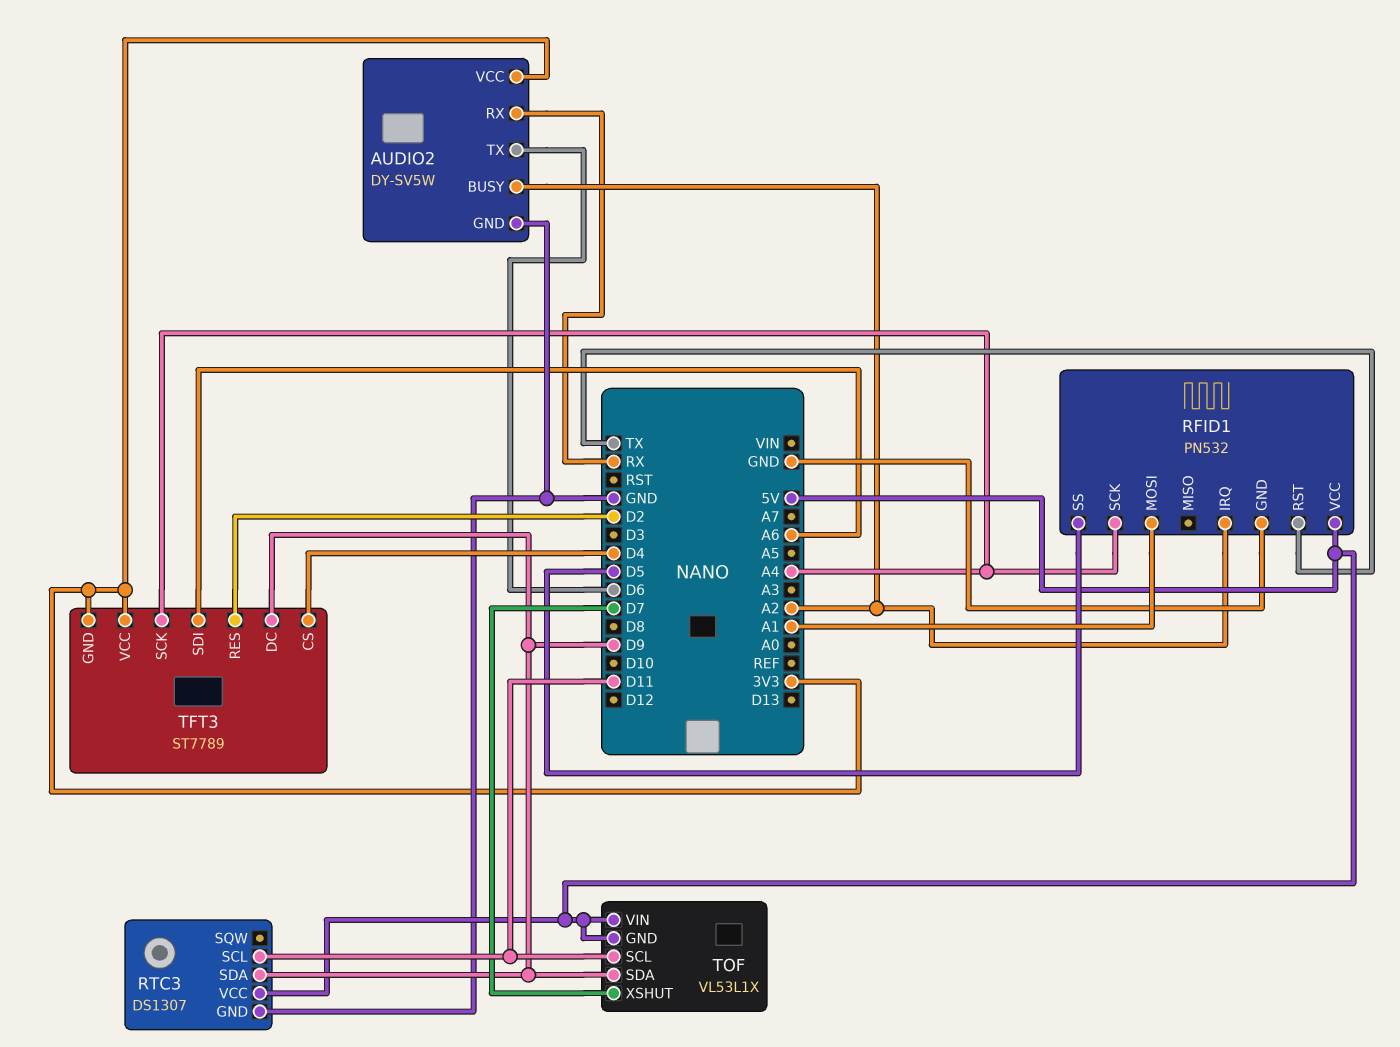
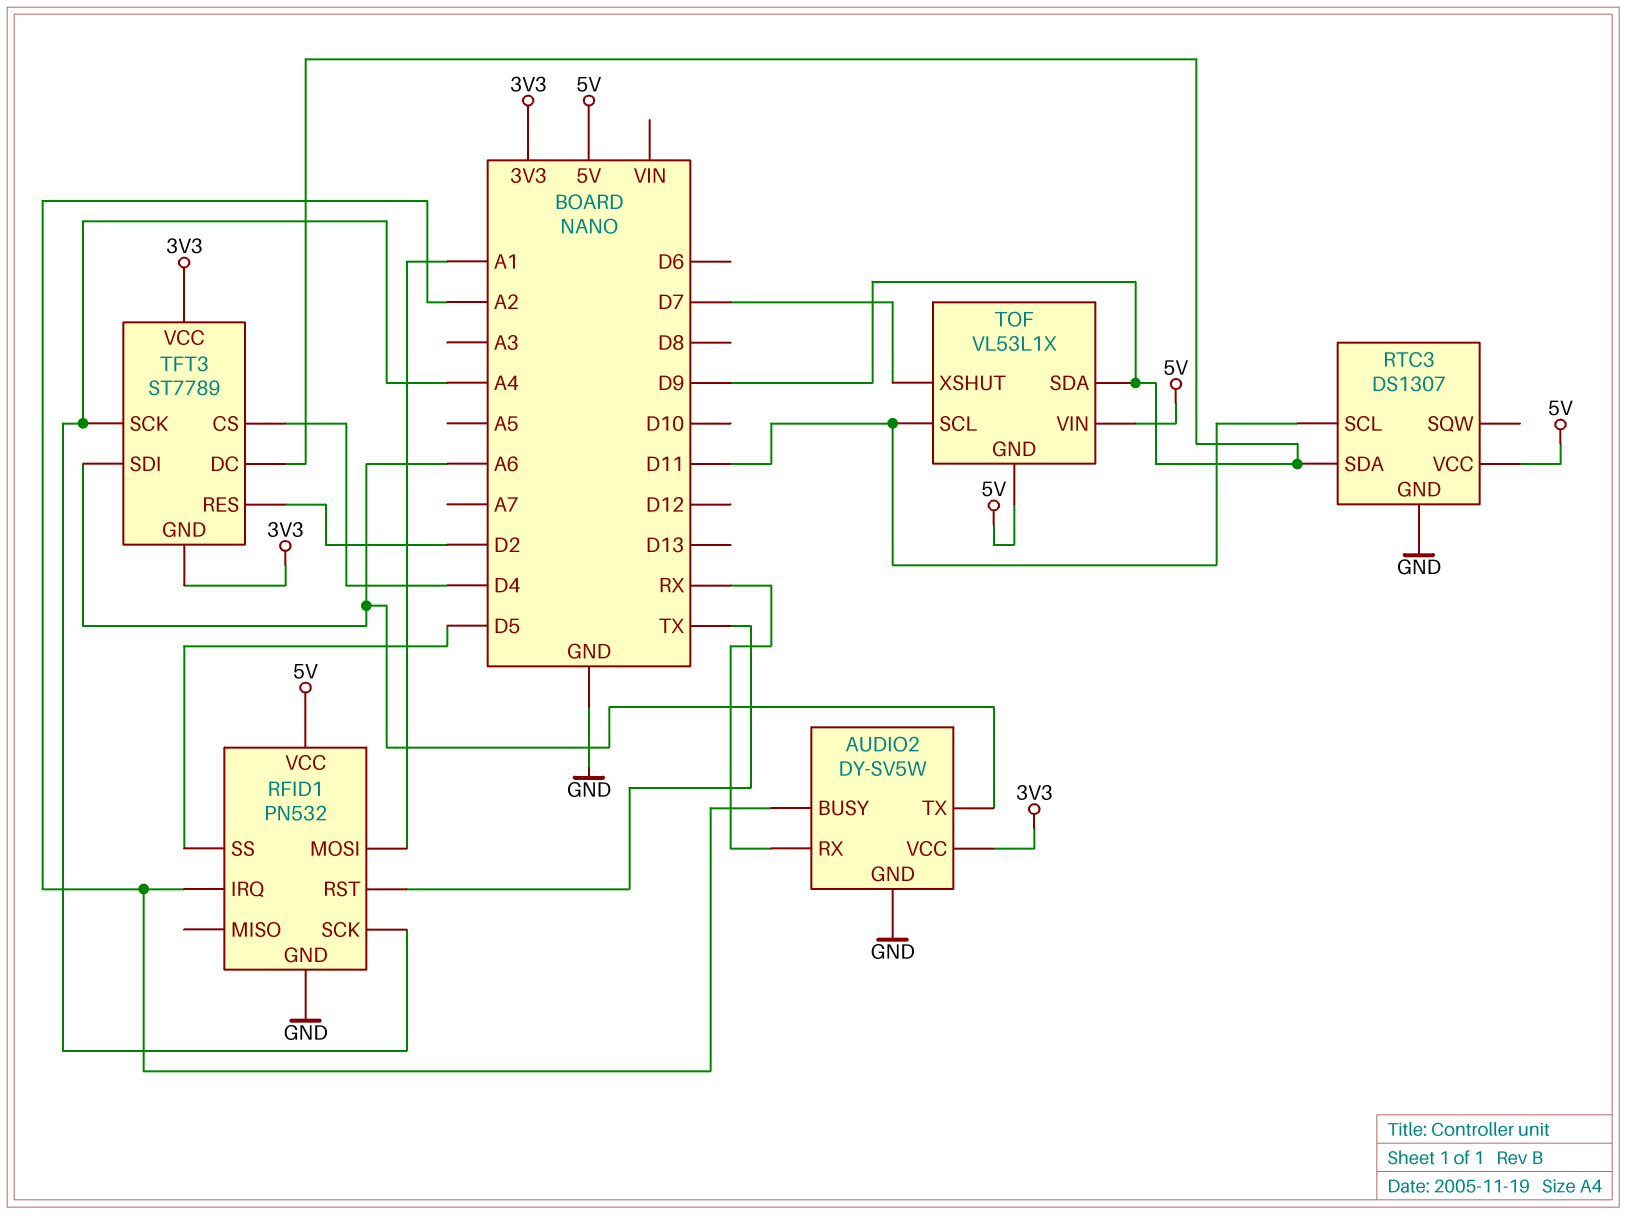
AUDIO2 pin TX: D6 -> A6

